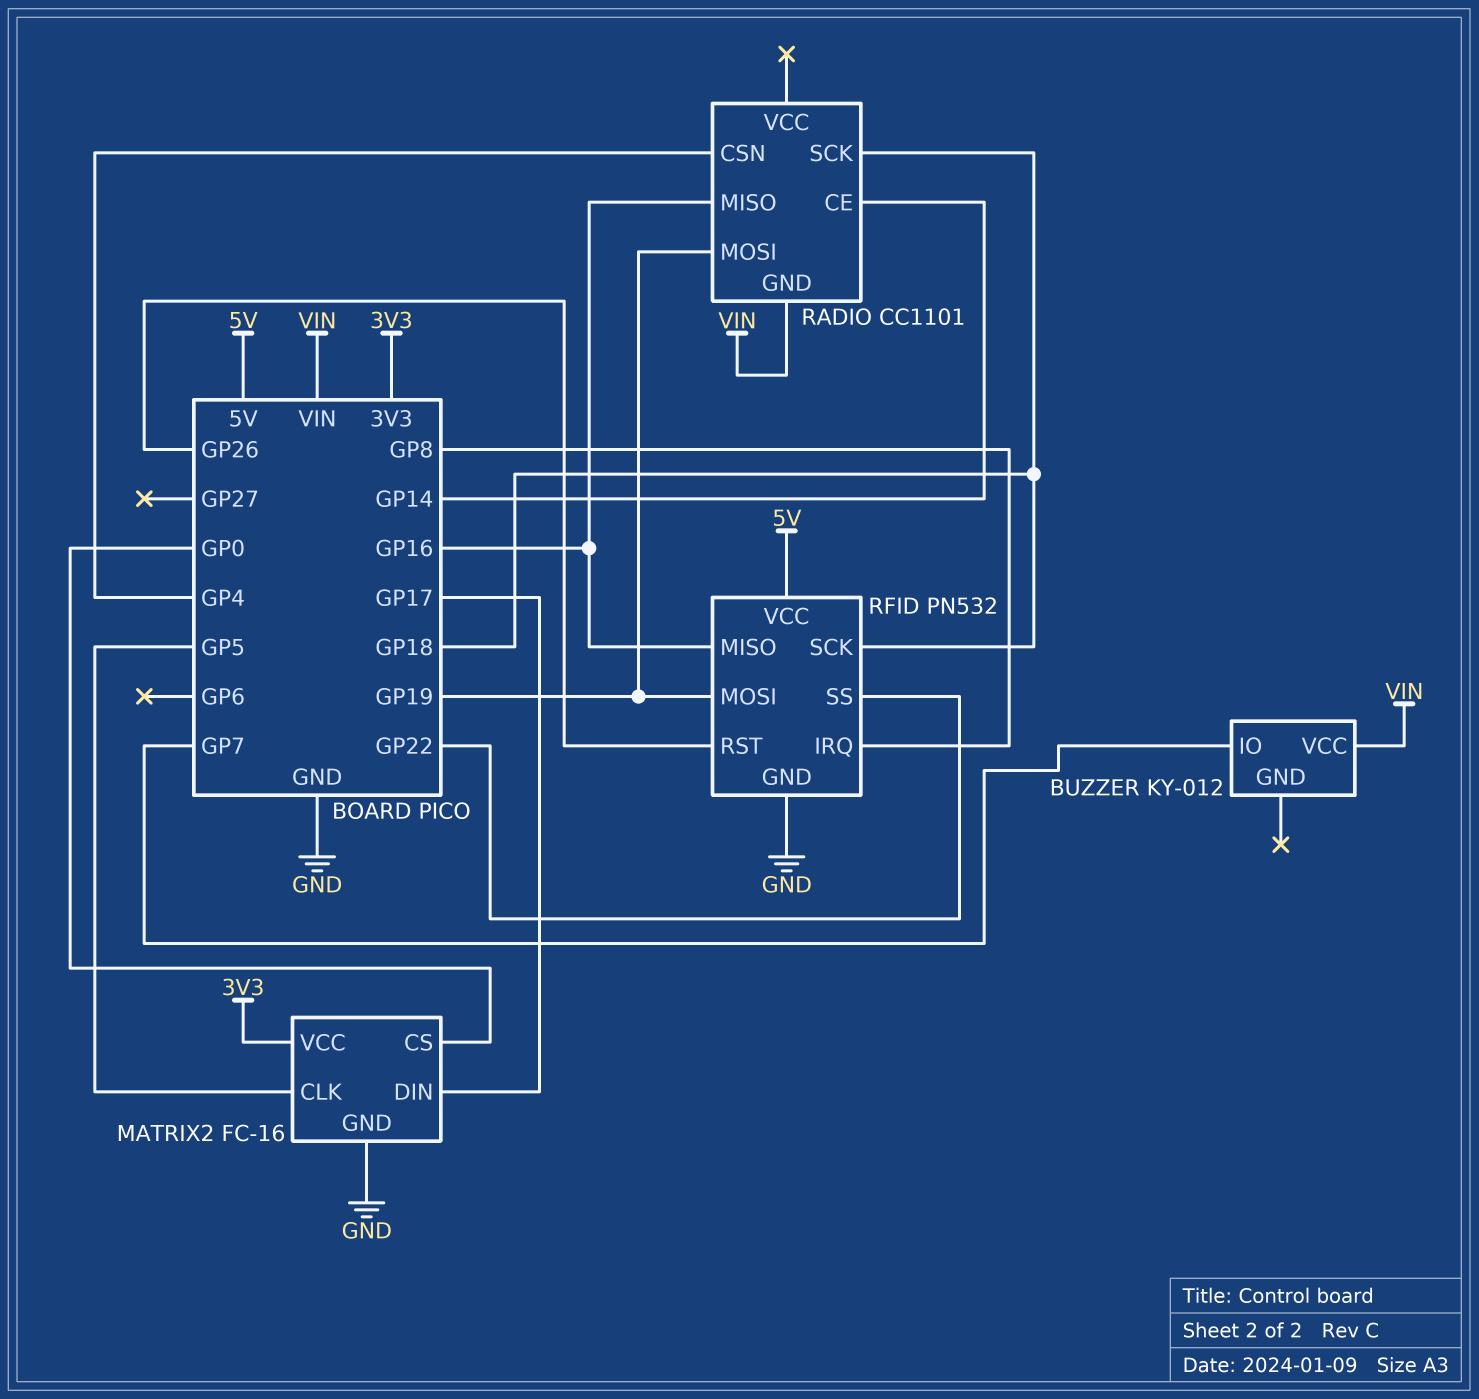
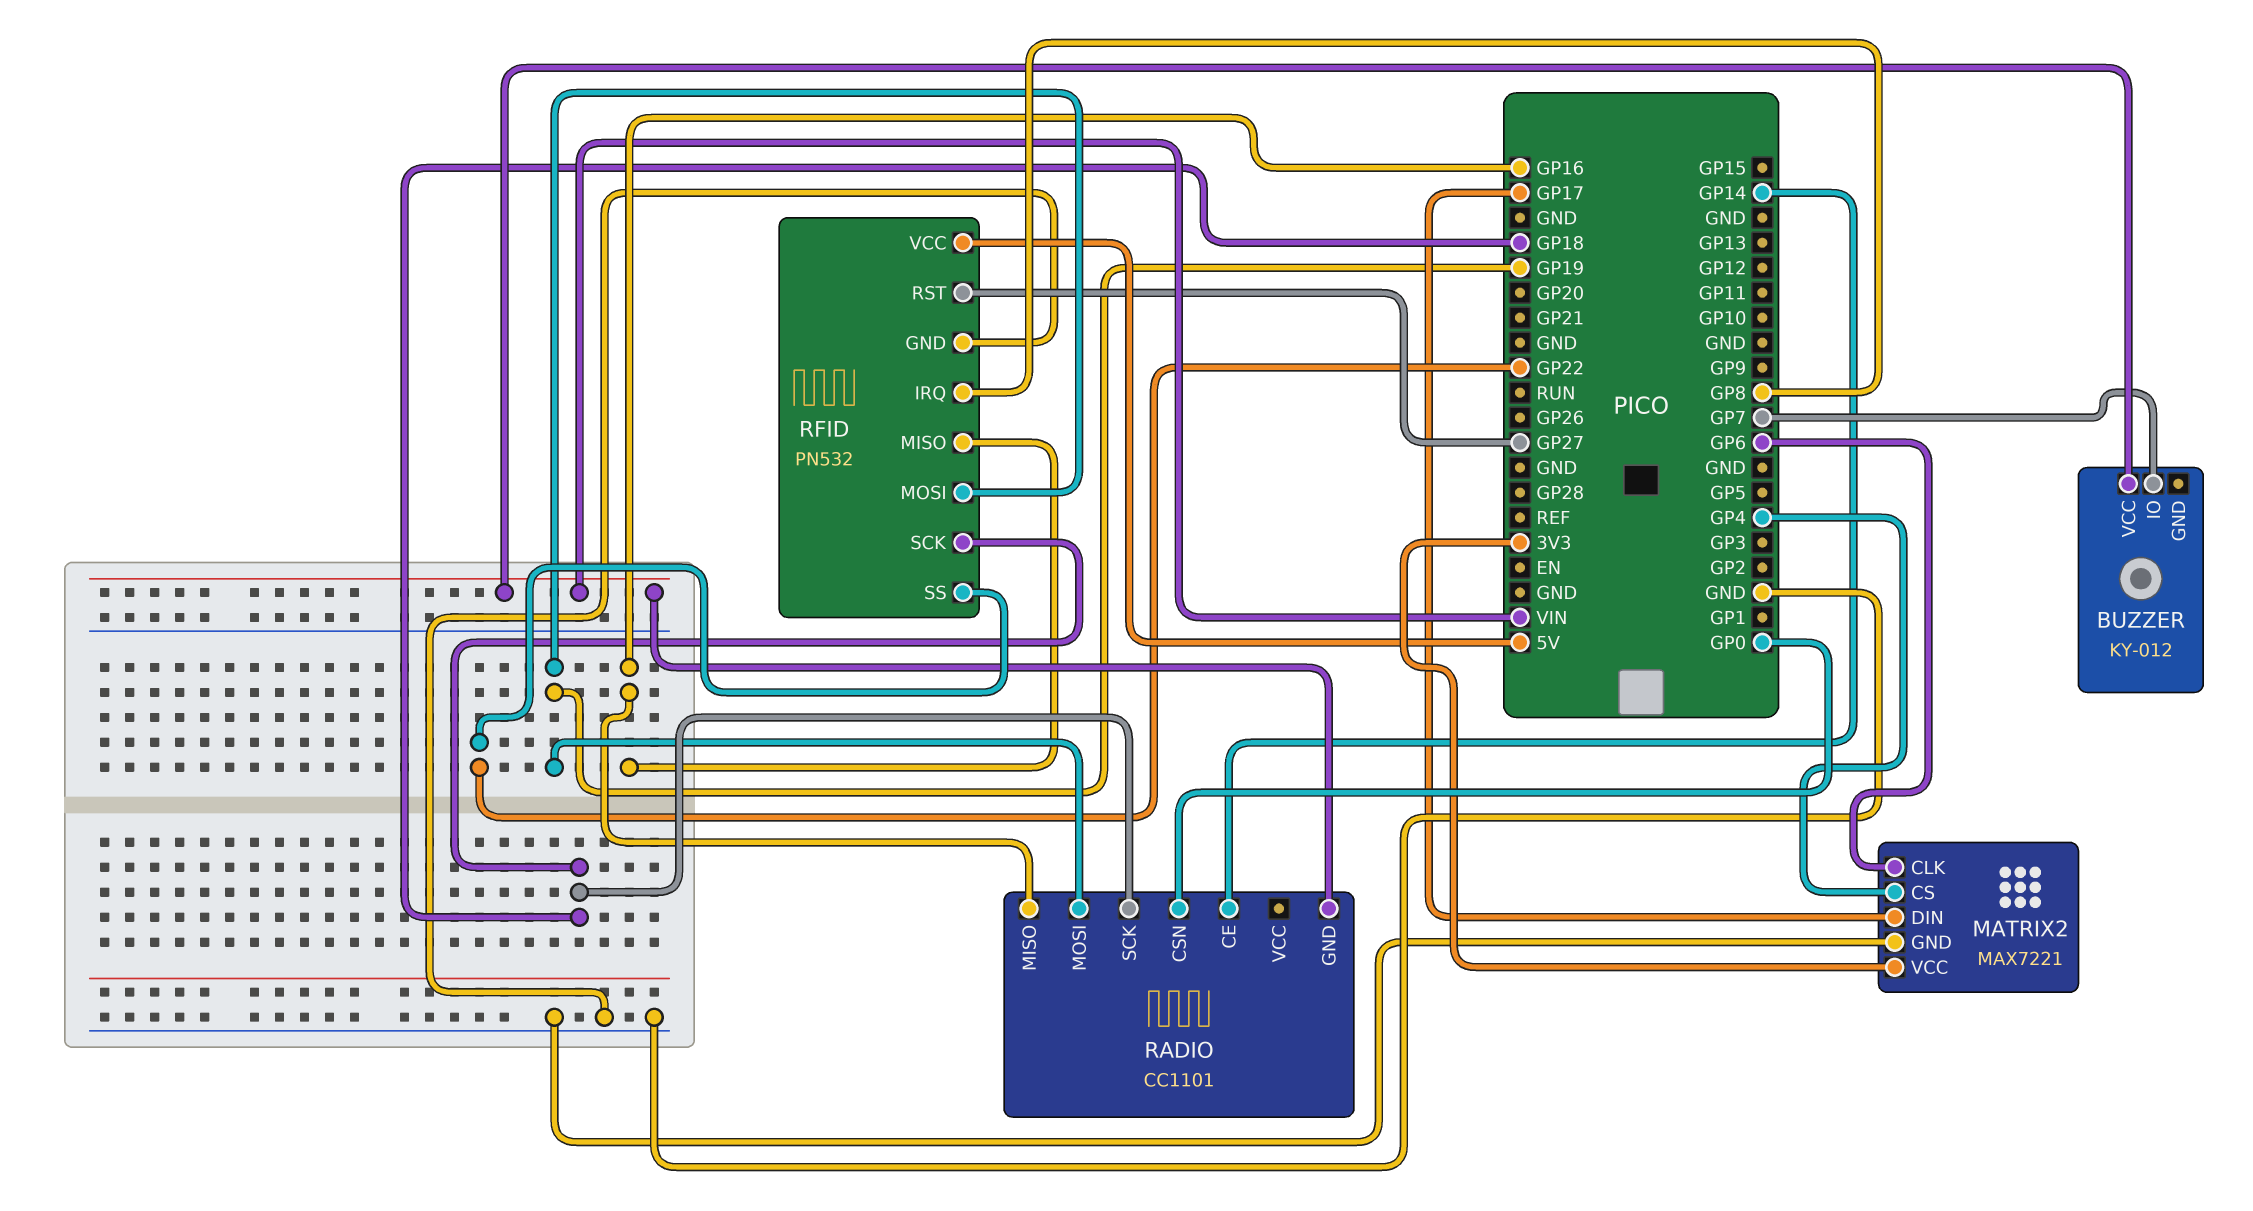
MATRIX2: FC-16 -> MAX7221
MATRIX2 pin CLK: GP5 -> GP6
MATRIX2 pin CS: GP0 -> GP4
RADIO pin CSN: GP4 -> GP0
RFID pin RST: GP26 -> GP27

